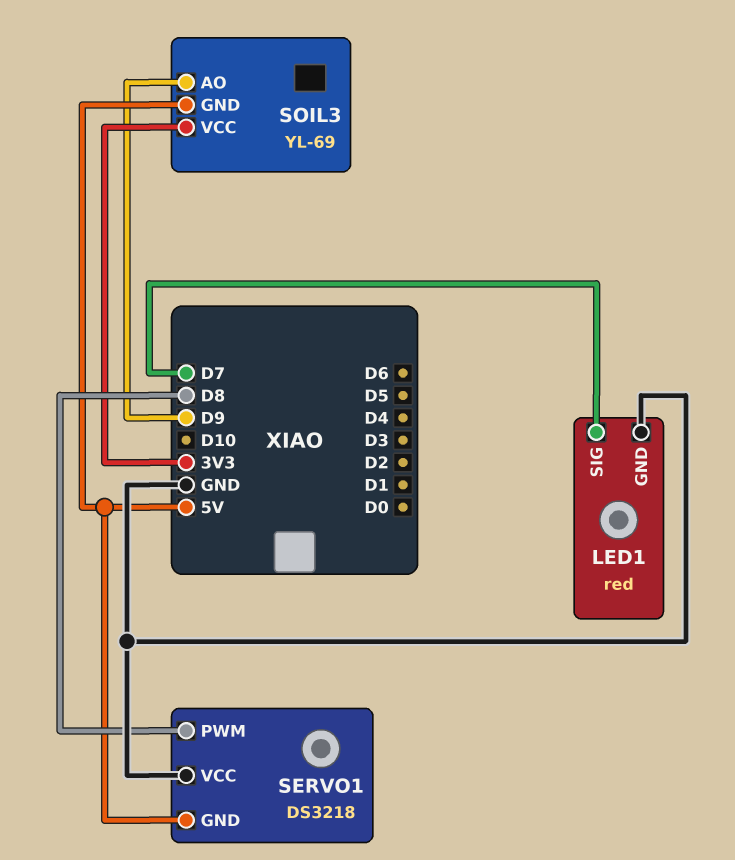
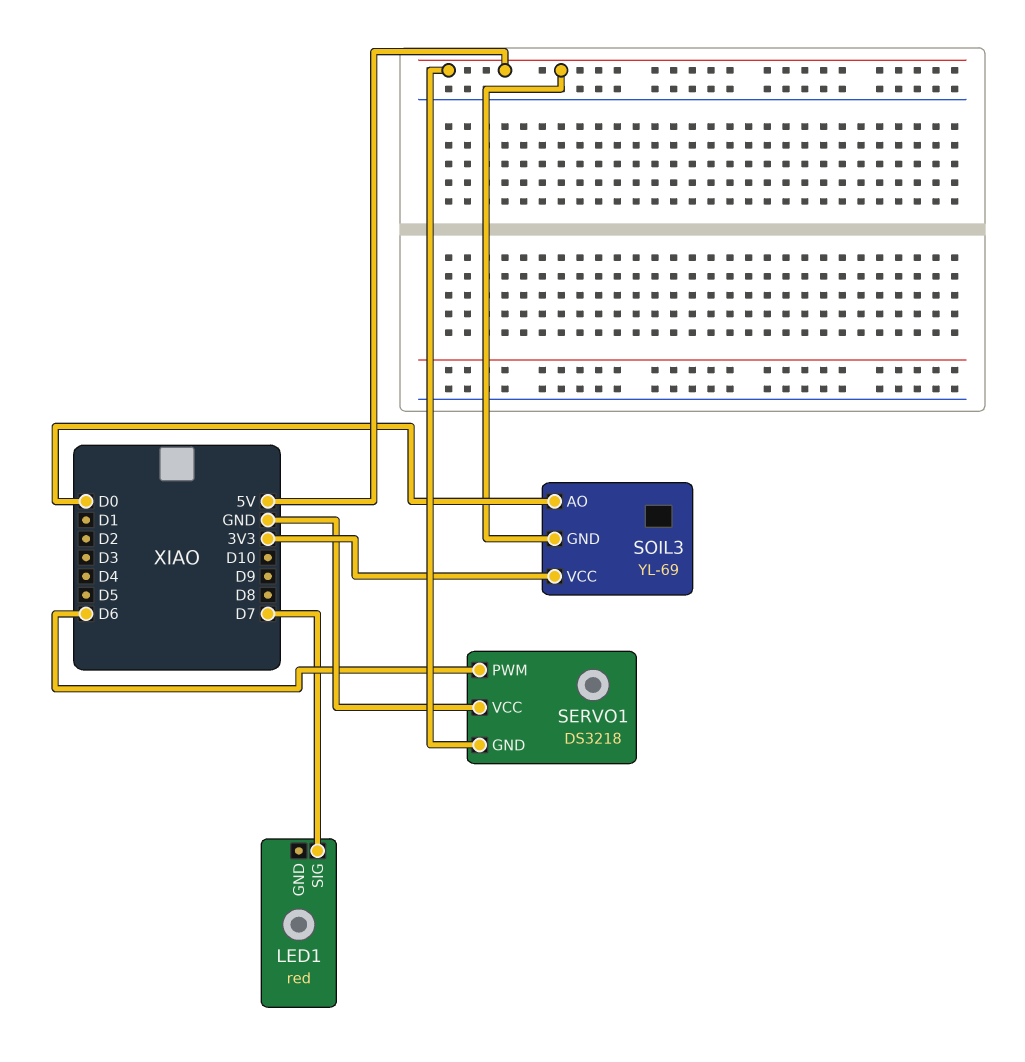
LED1 pin GND: GND -> none
SERVO1 pin PWM: D8 -> D6
SOIL3 pin AO: D9 -> D0

